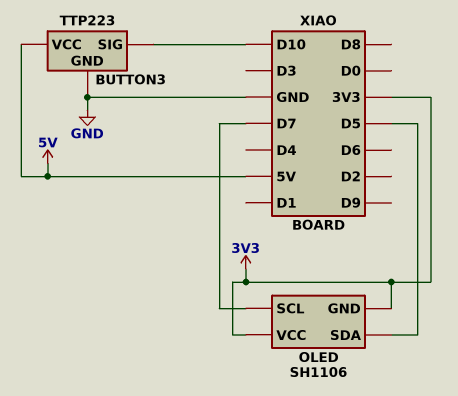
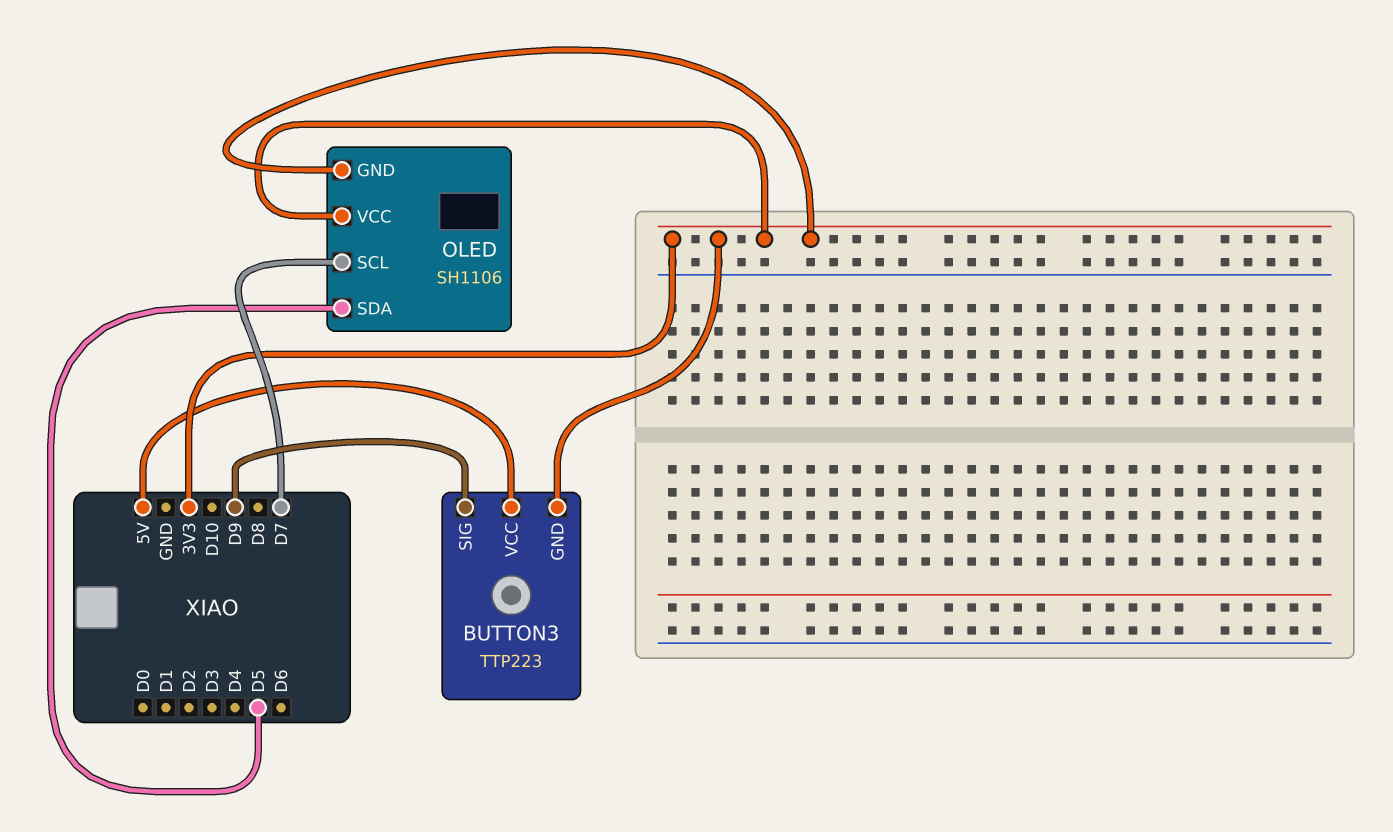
BUTTON3 pin GND: GND -> 3V3
BUTTON3 pin SIG: D10 -> D9

